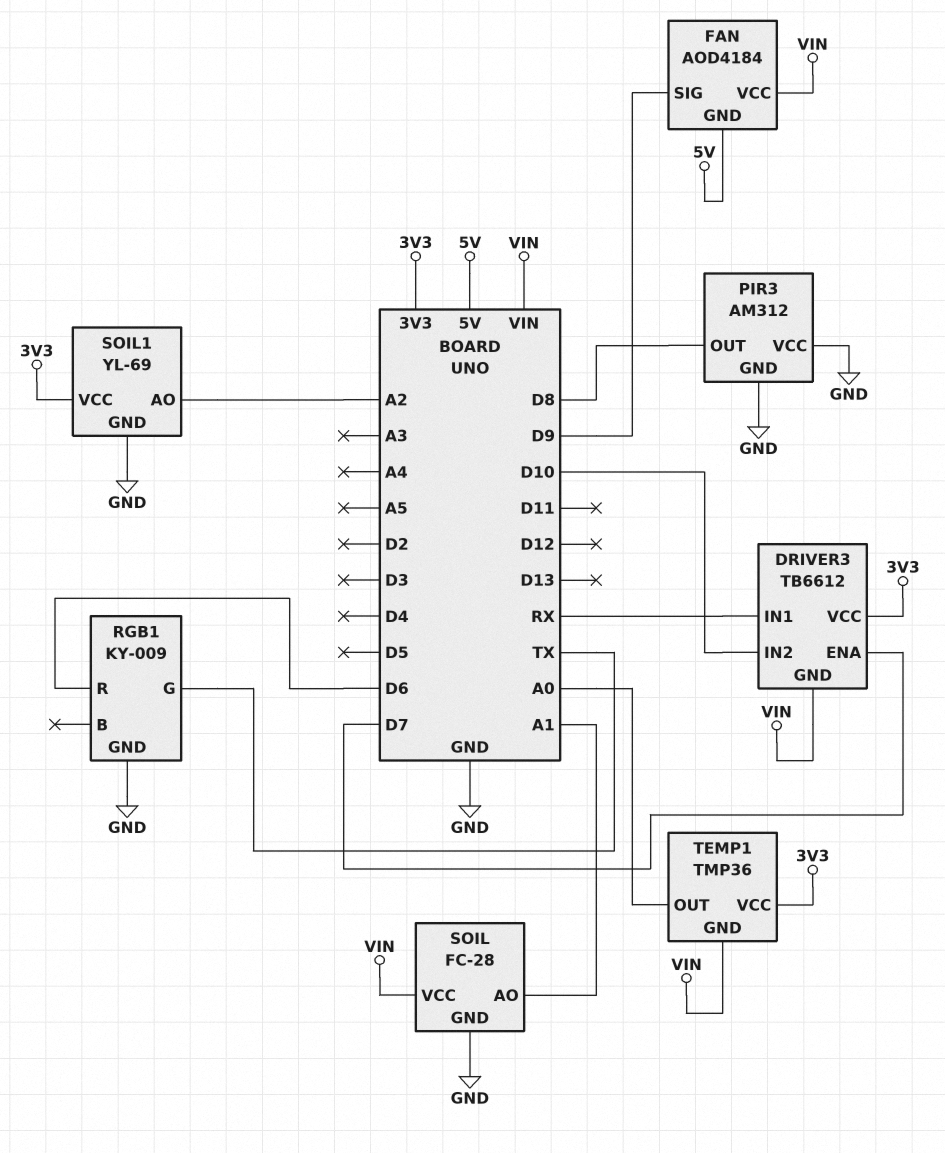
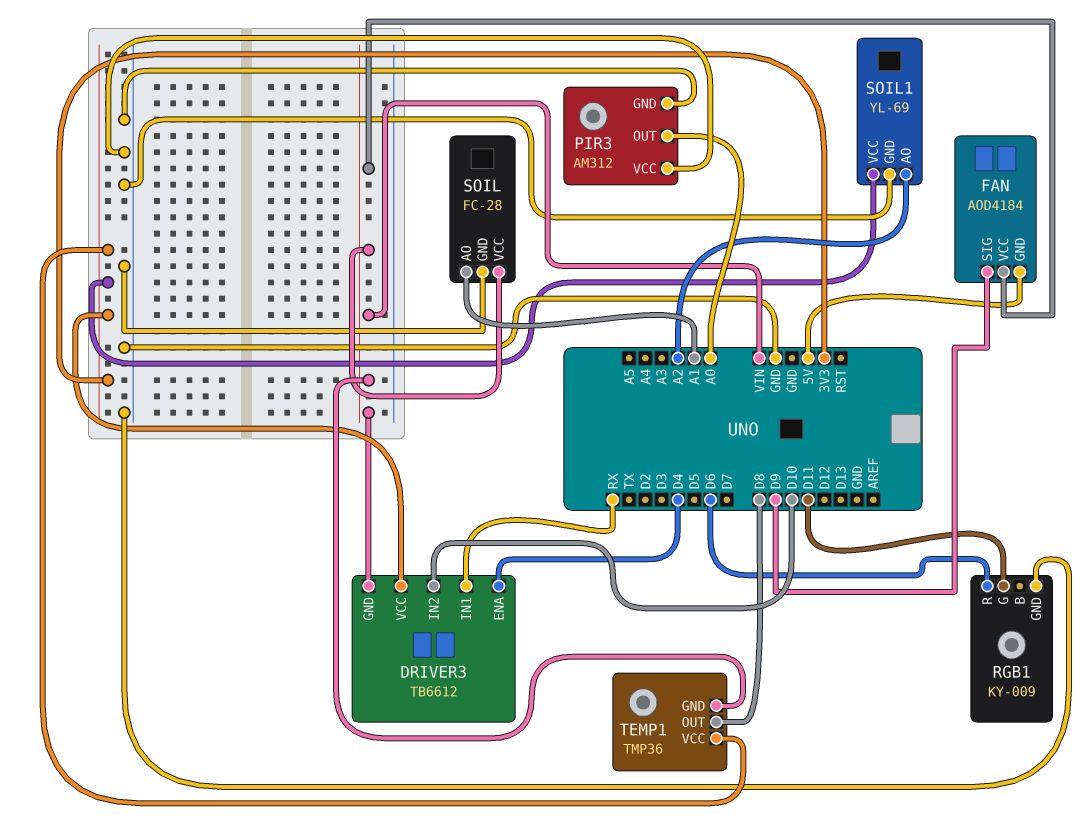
DRIVER3 pin ENA: D7 -> D4
PIR3 pin OUT: D8 -> A0
RGB1 pin G: TX -> D11
TEMP1 pin OUT: A0 -> D8

